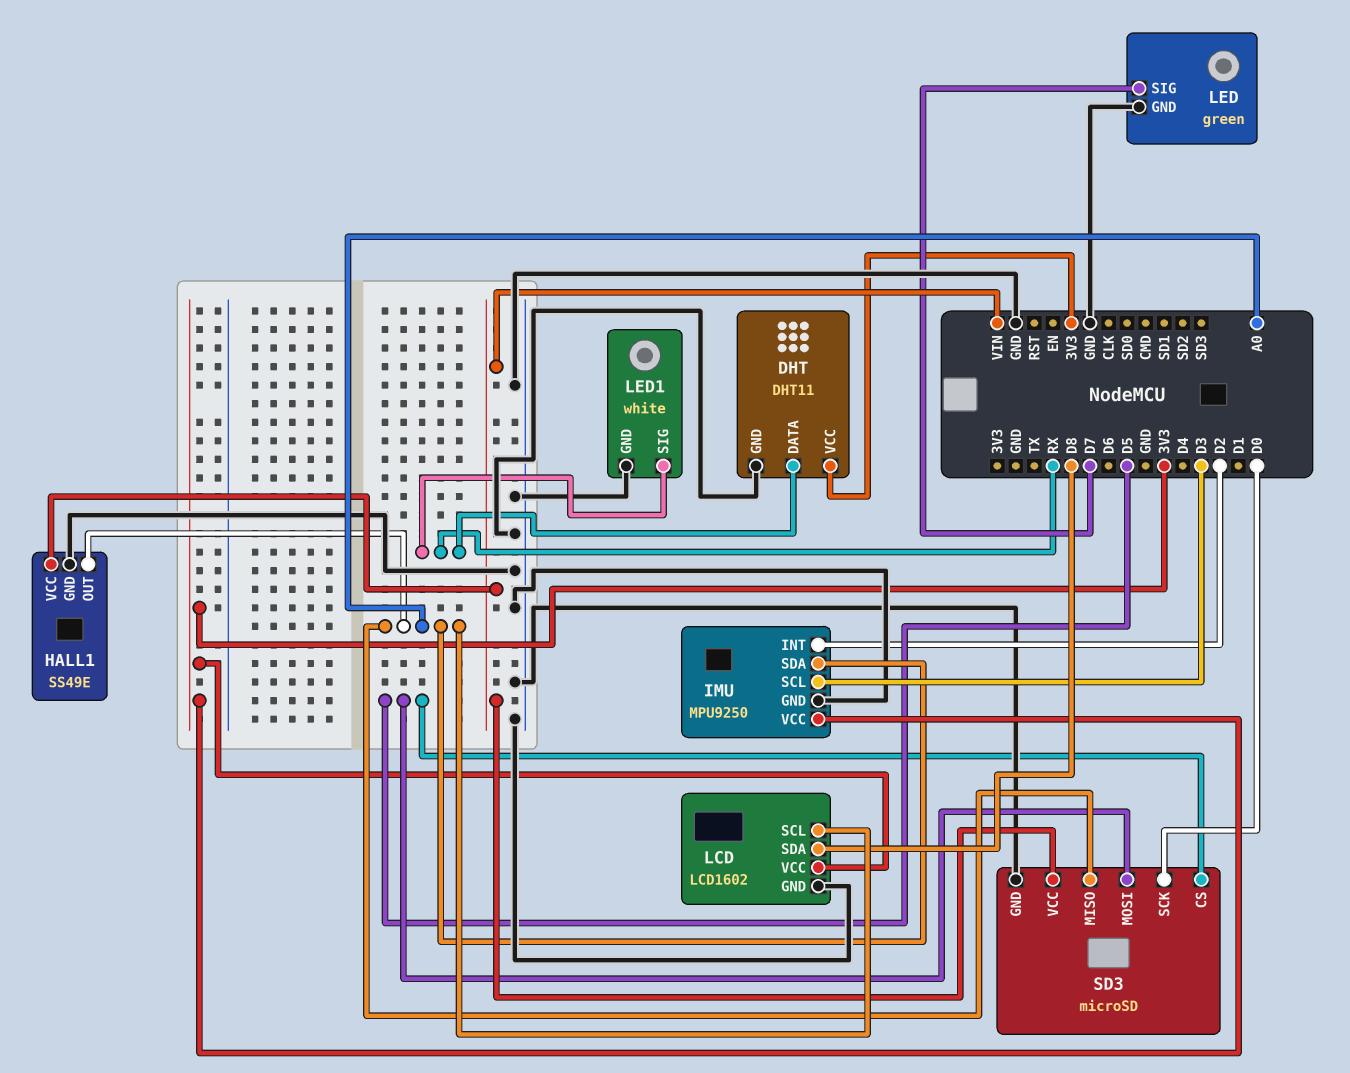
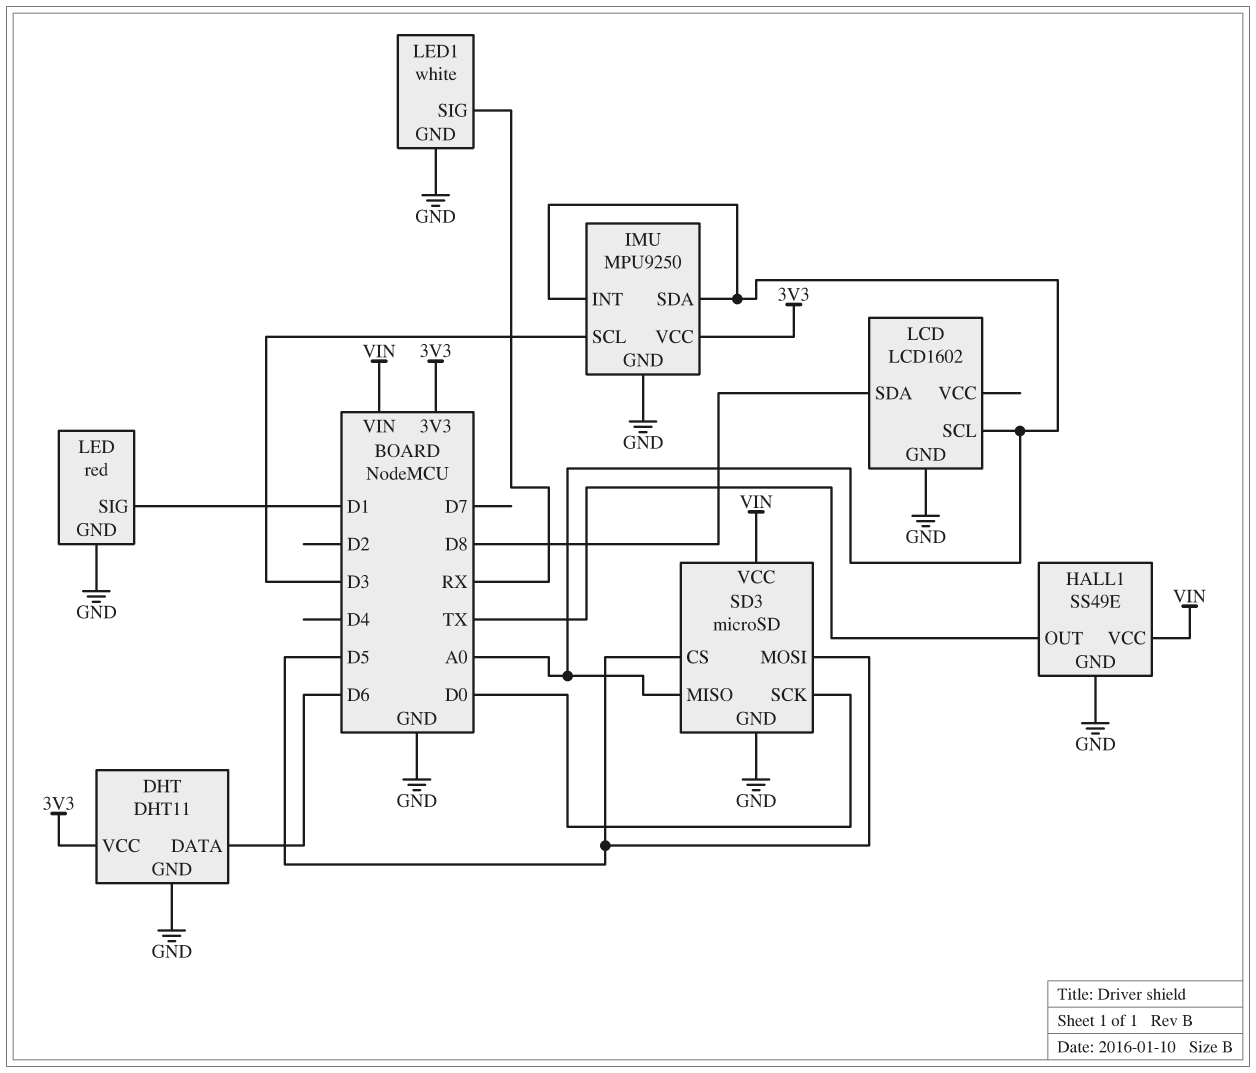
DHT pin DATA: RX -> D6
HALL1 pin OUT: A0 -> TX
IMU pin INT: D2 -> A0
LCD pin VCC: 3V3 -> none
LED: green -> red
LED pin SIG: D7 -> D1

